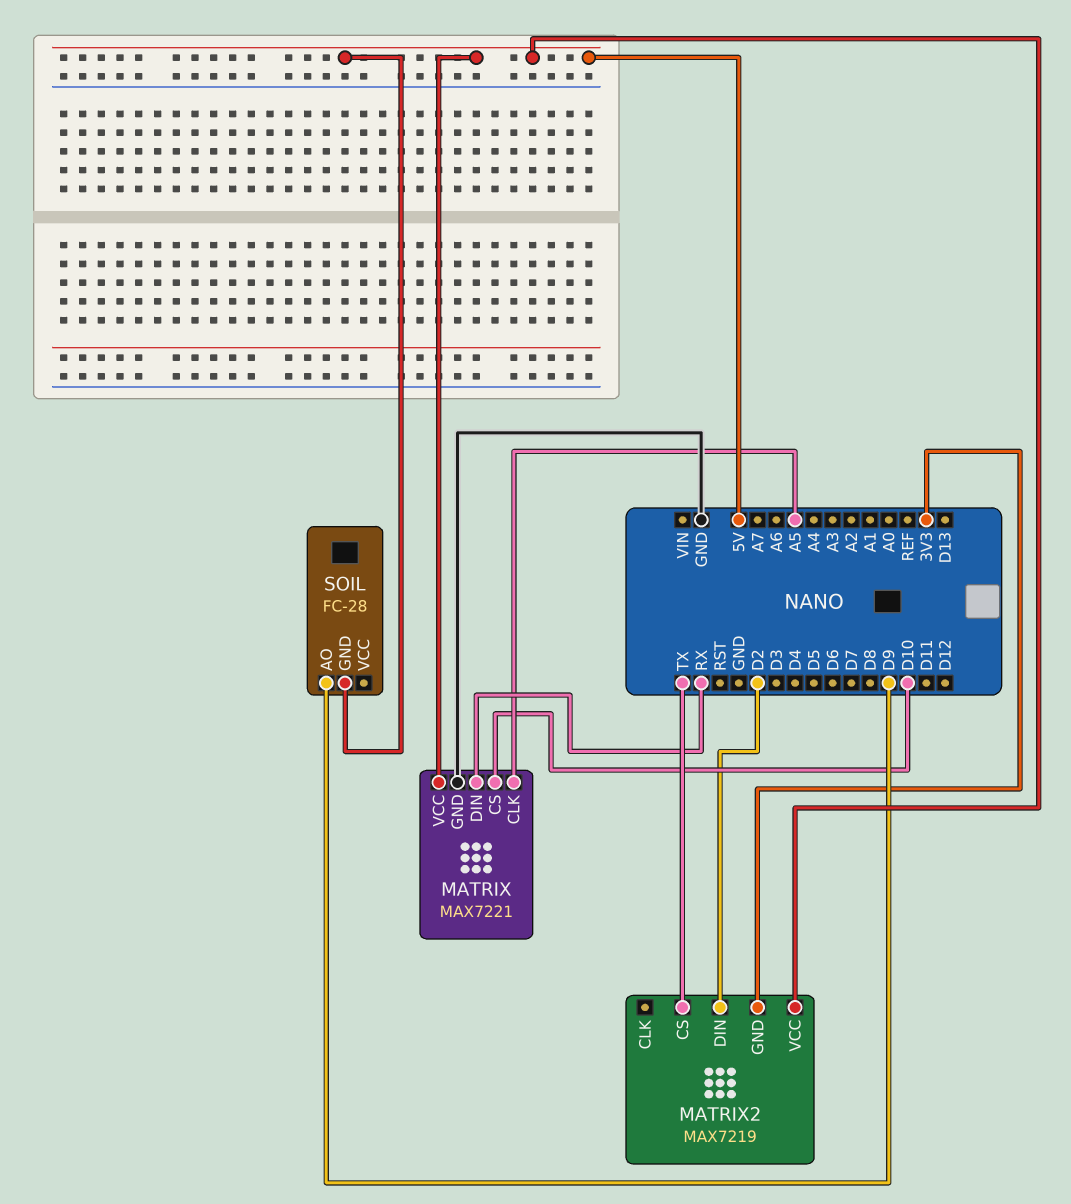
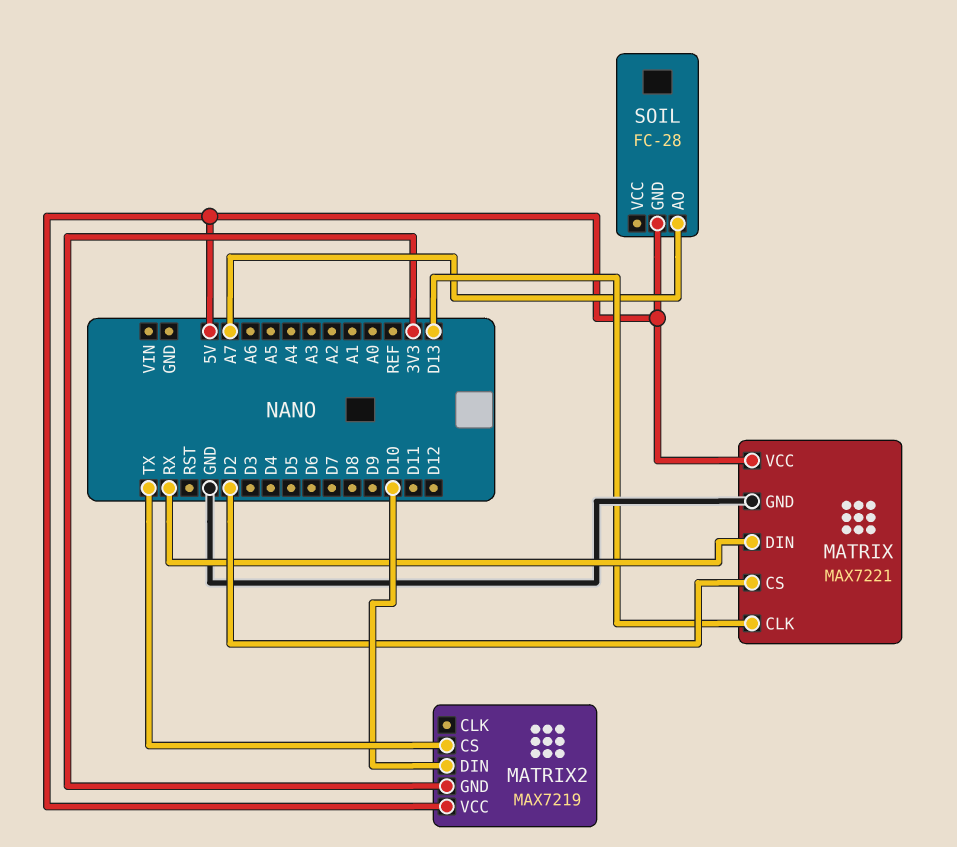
MATRIX pin CLK: A5 -> D13
MATRIX pin CS: D10 -> D2
MATRIX2 pin DIN: D2 -> D10
SOIL pin AO: D9 -> A7

